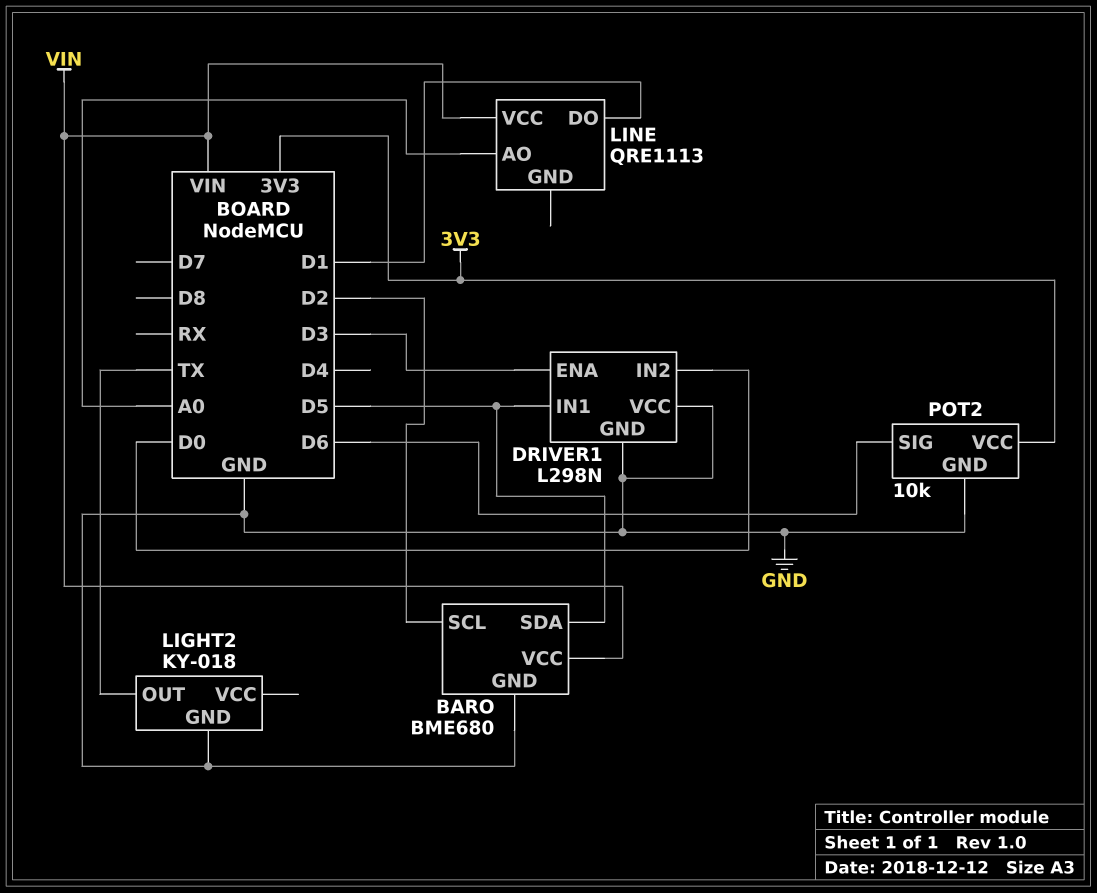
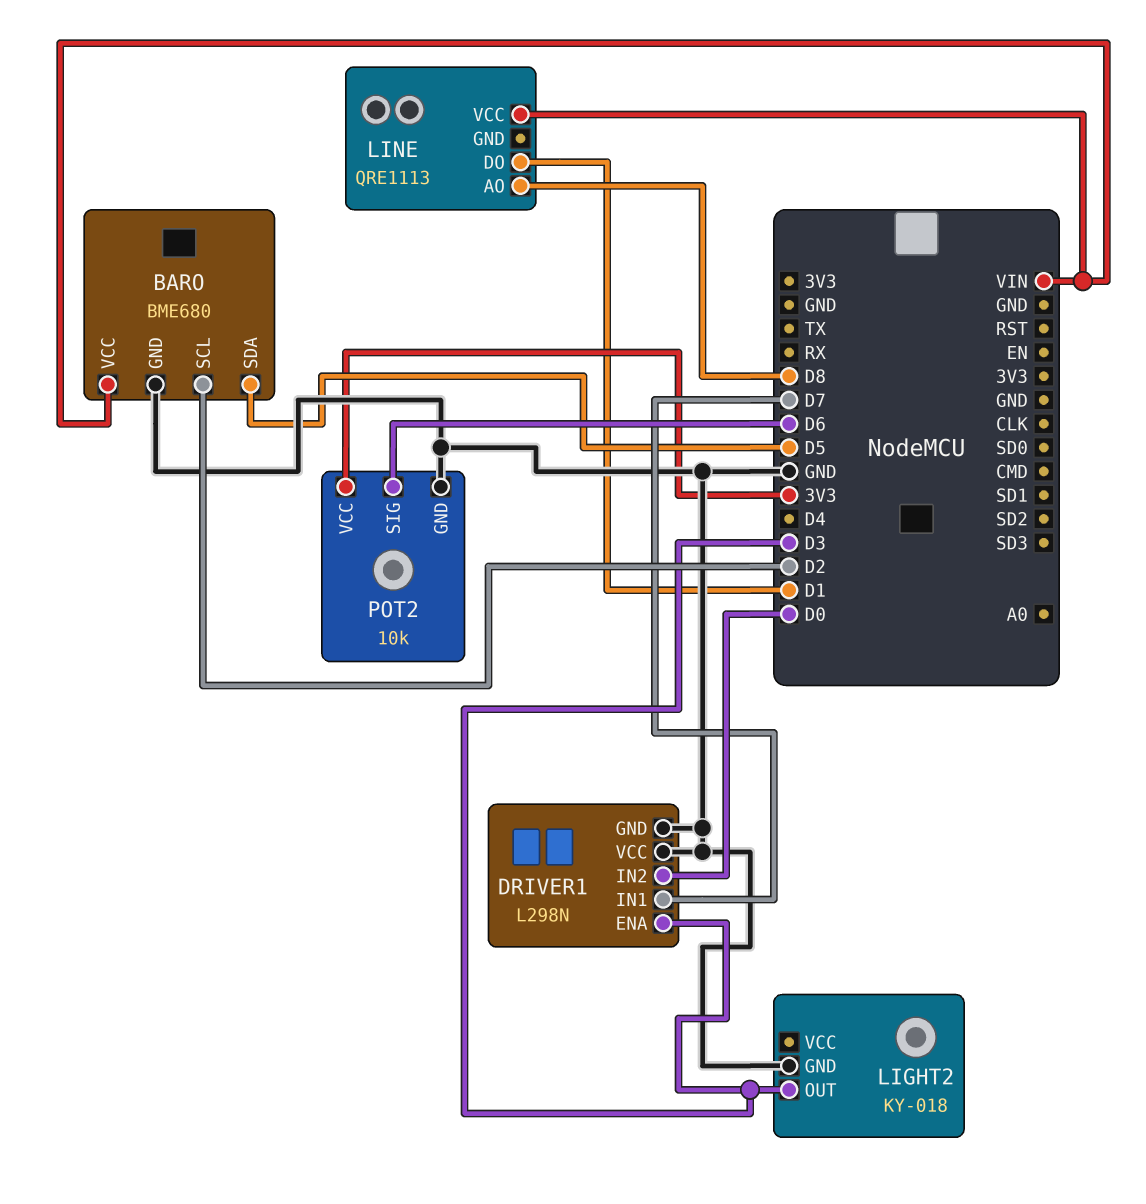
DRIVER1 pin IN1: D5 -> D7
LIGHT2 pin OUT: TX -> D3
LINE pin AO: A0 -> D8

